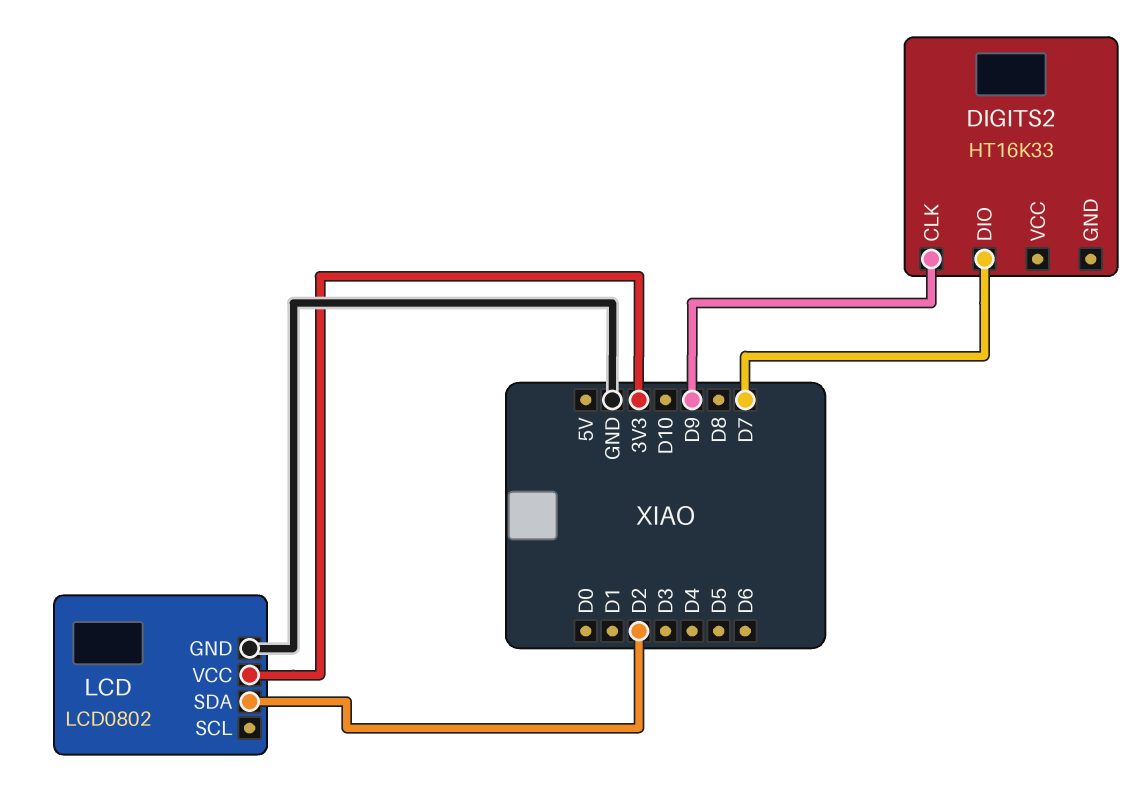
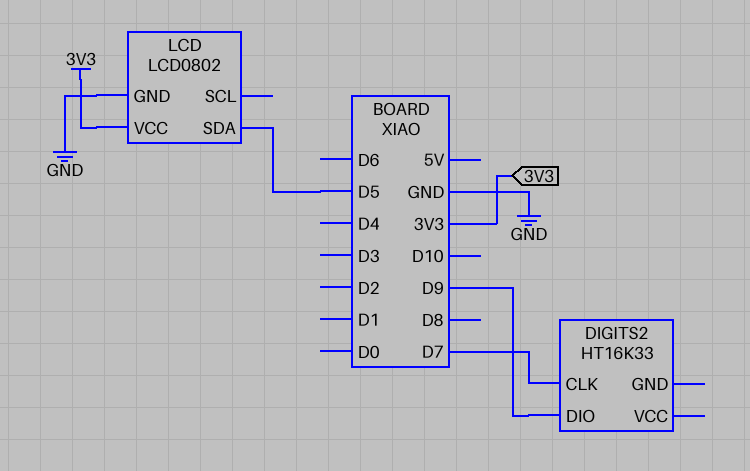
DIGITS2 pin CLK: D9 -> D7
DIGITS2 pin DIO: D7 -> D9
LCD pin SDA: D2 -> D5

